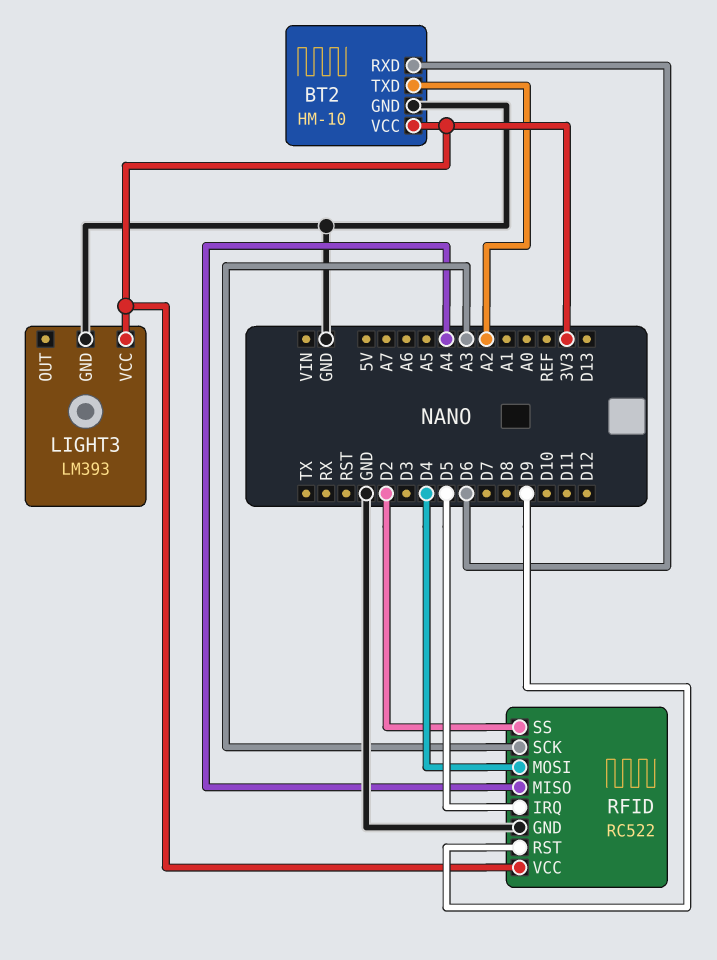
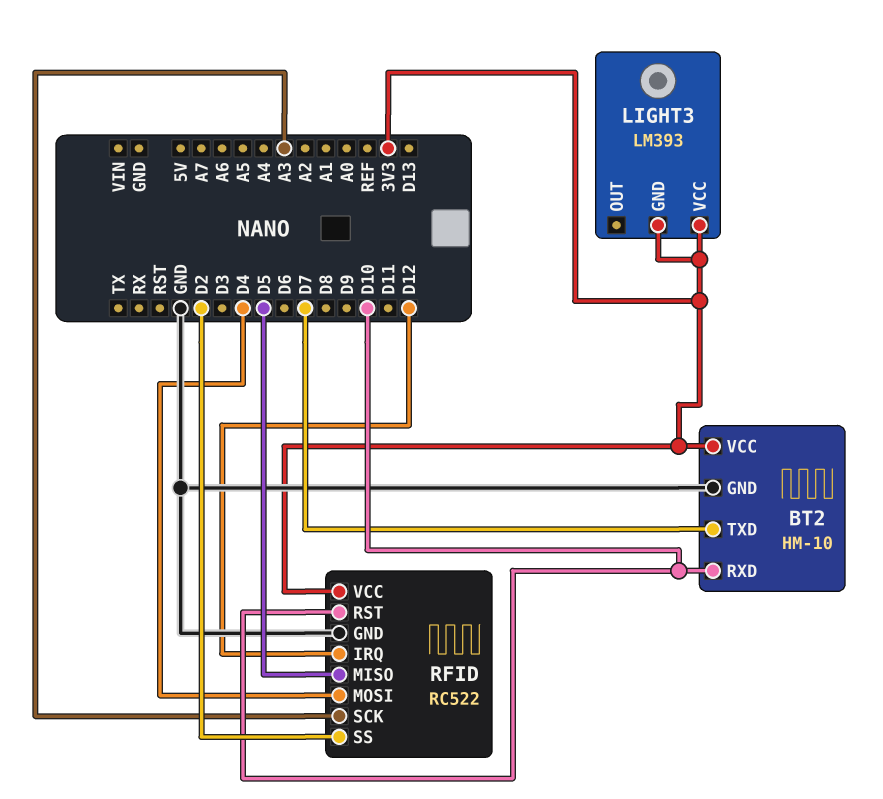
BT2 pin RXD: D6 -> D10
BT2 pin TXD: A2 -> D7
LIGHT3 pin GND: GND -> 3V3
RFID pin IRQ: D5 -> D12
RFID pin MISO: A4 -> D5
RFID pin RST: D9 -> D10

